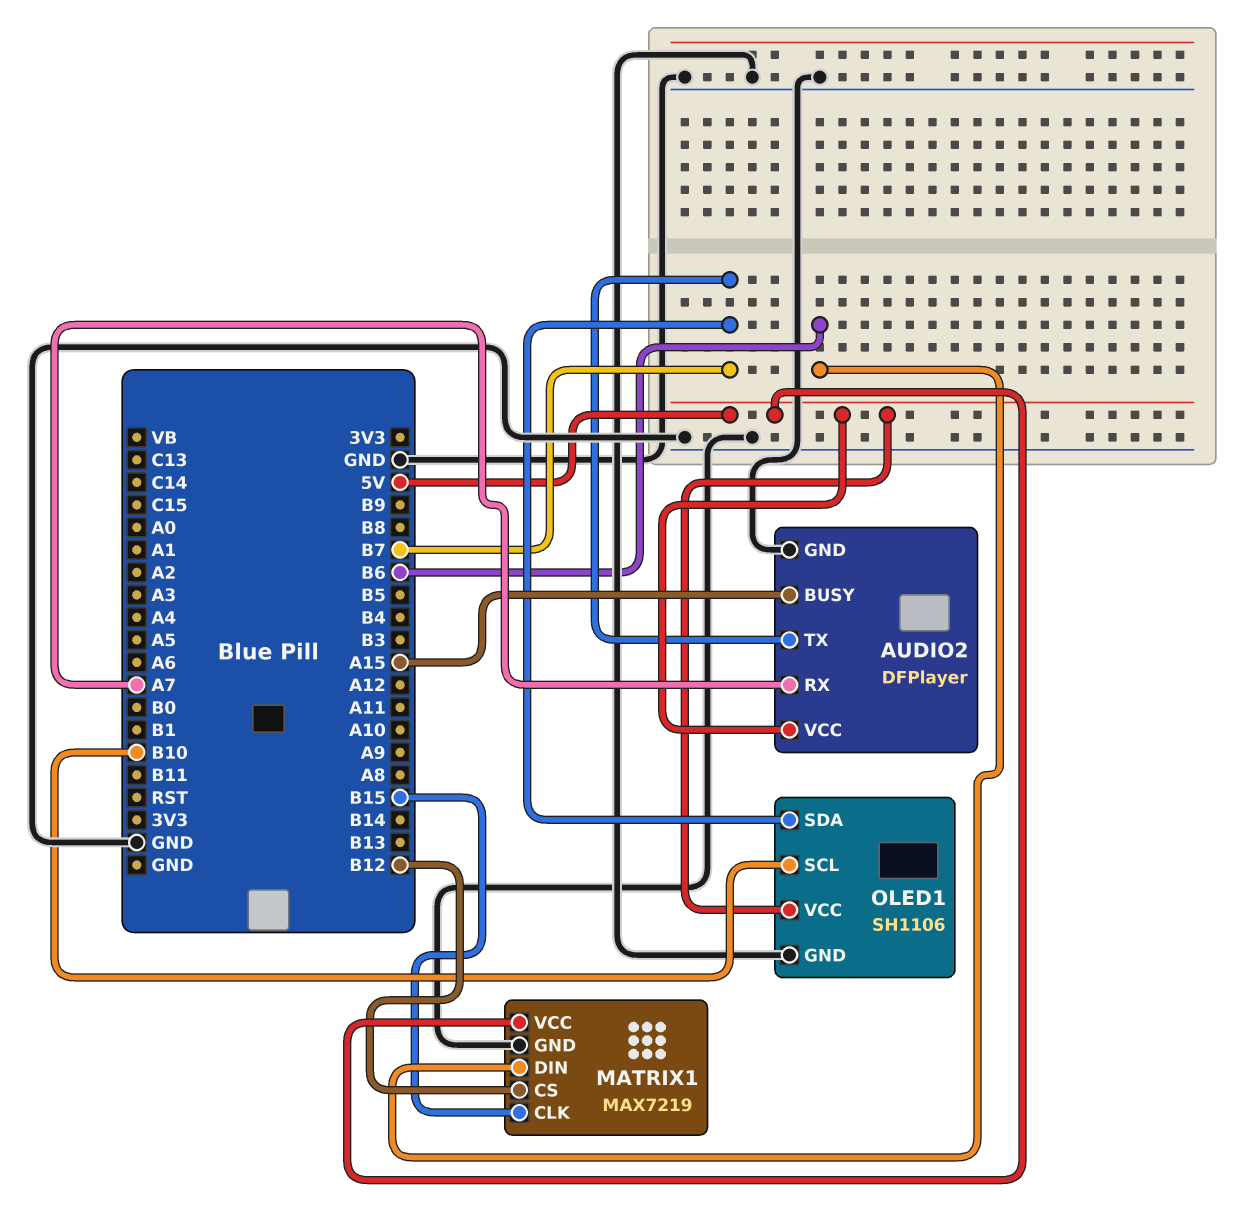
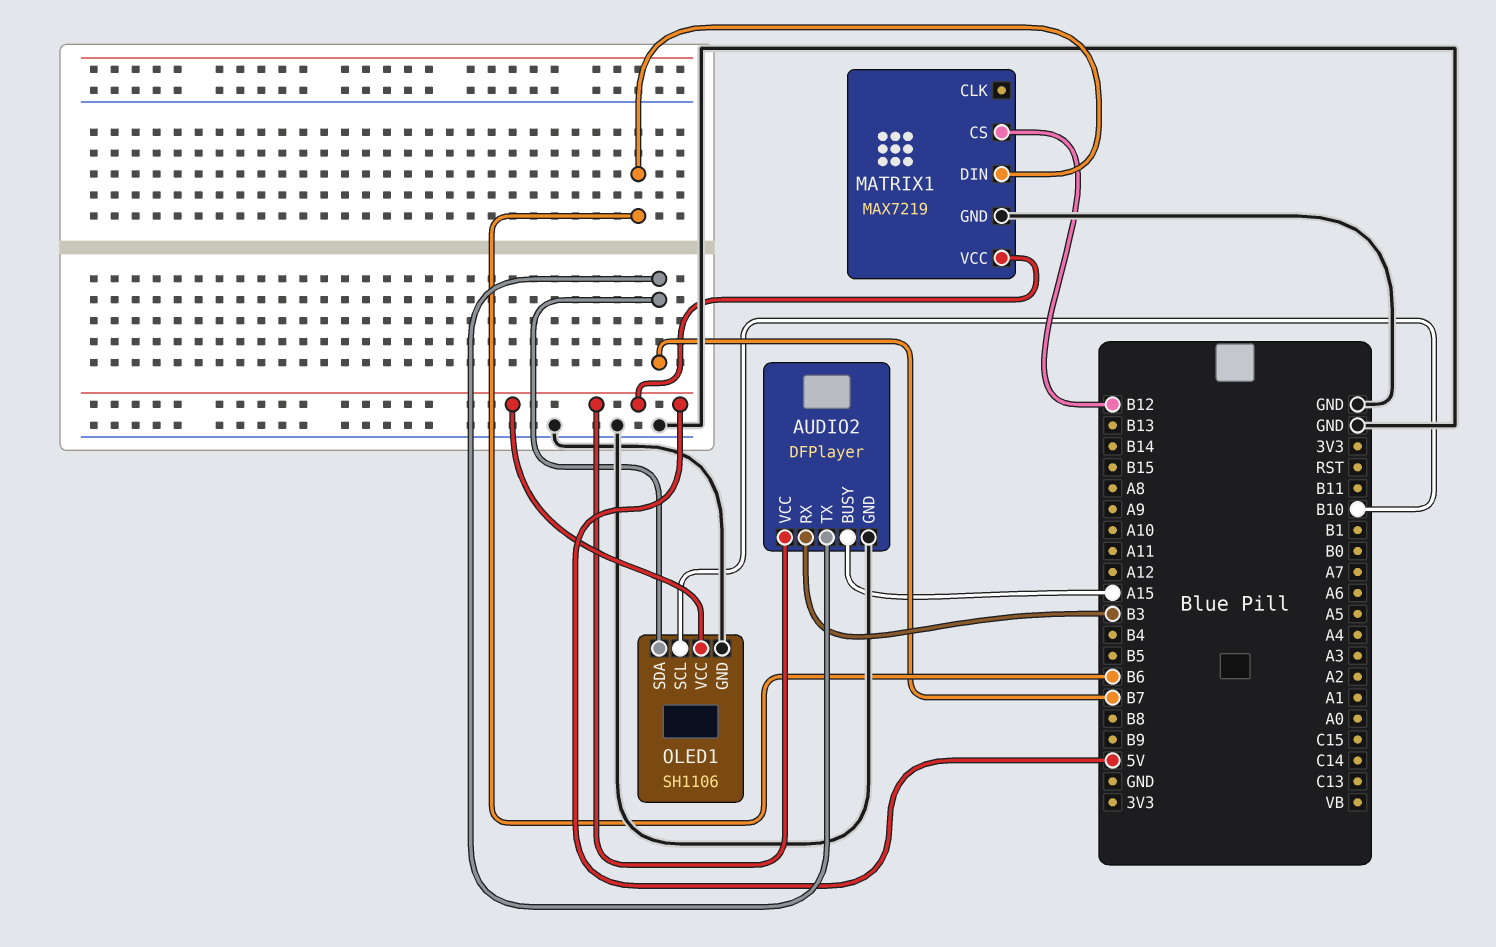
AUDIO2 pin RX: A7 -> B3
MATRIX1 pin CLK: B15 -> none

